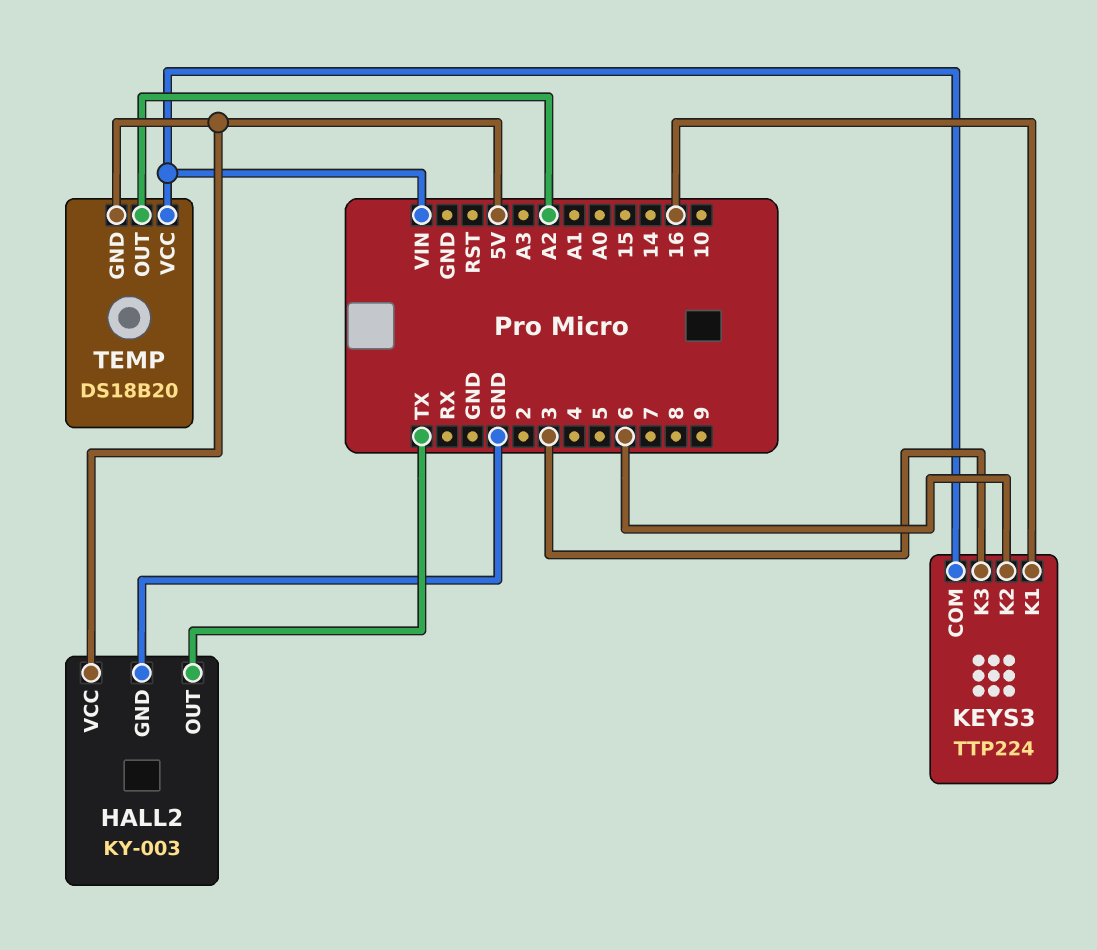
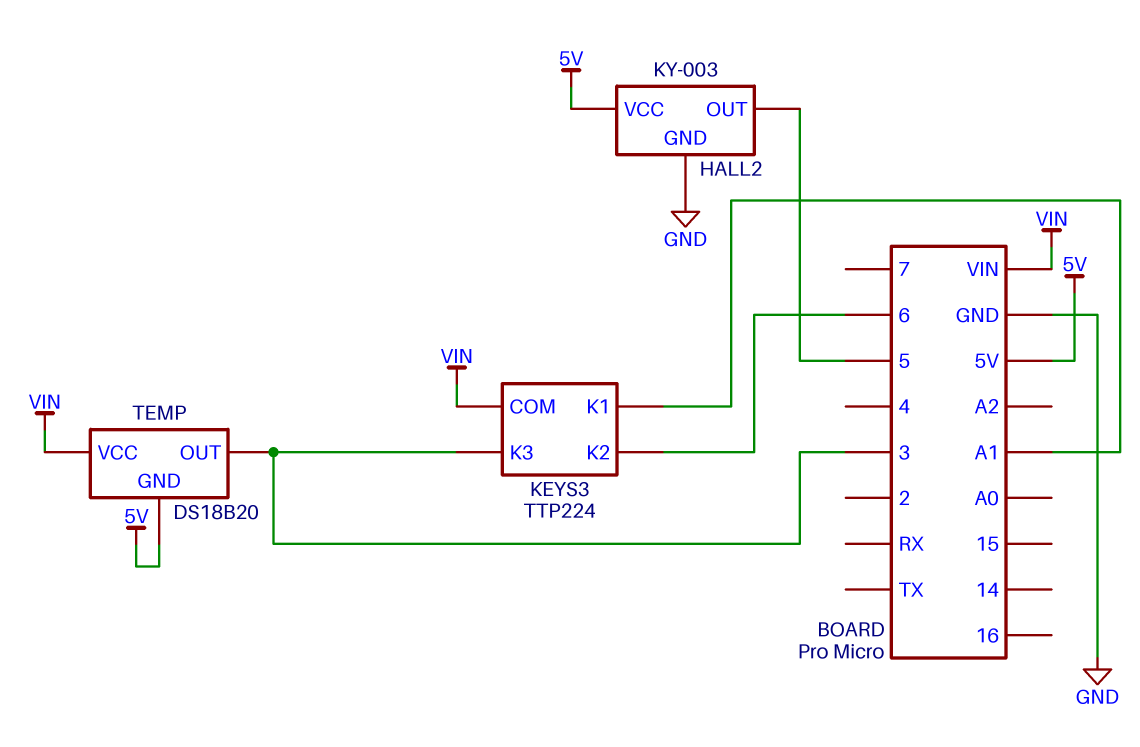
HALL2 pin OUT: TX -> 5
KEYS3 pin K1: 16 -> A1
TEMP pin OUT: A2 -> 3

